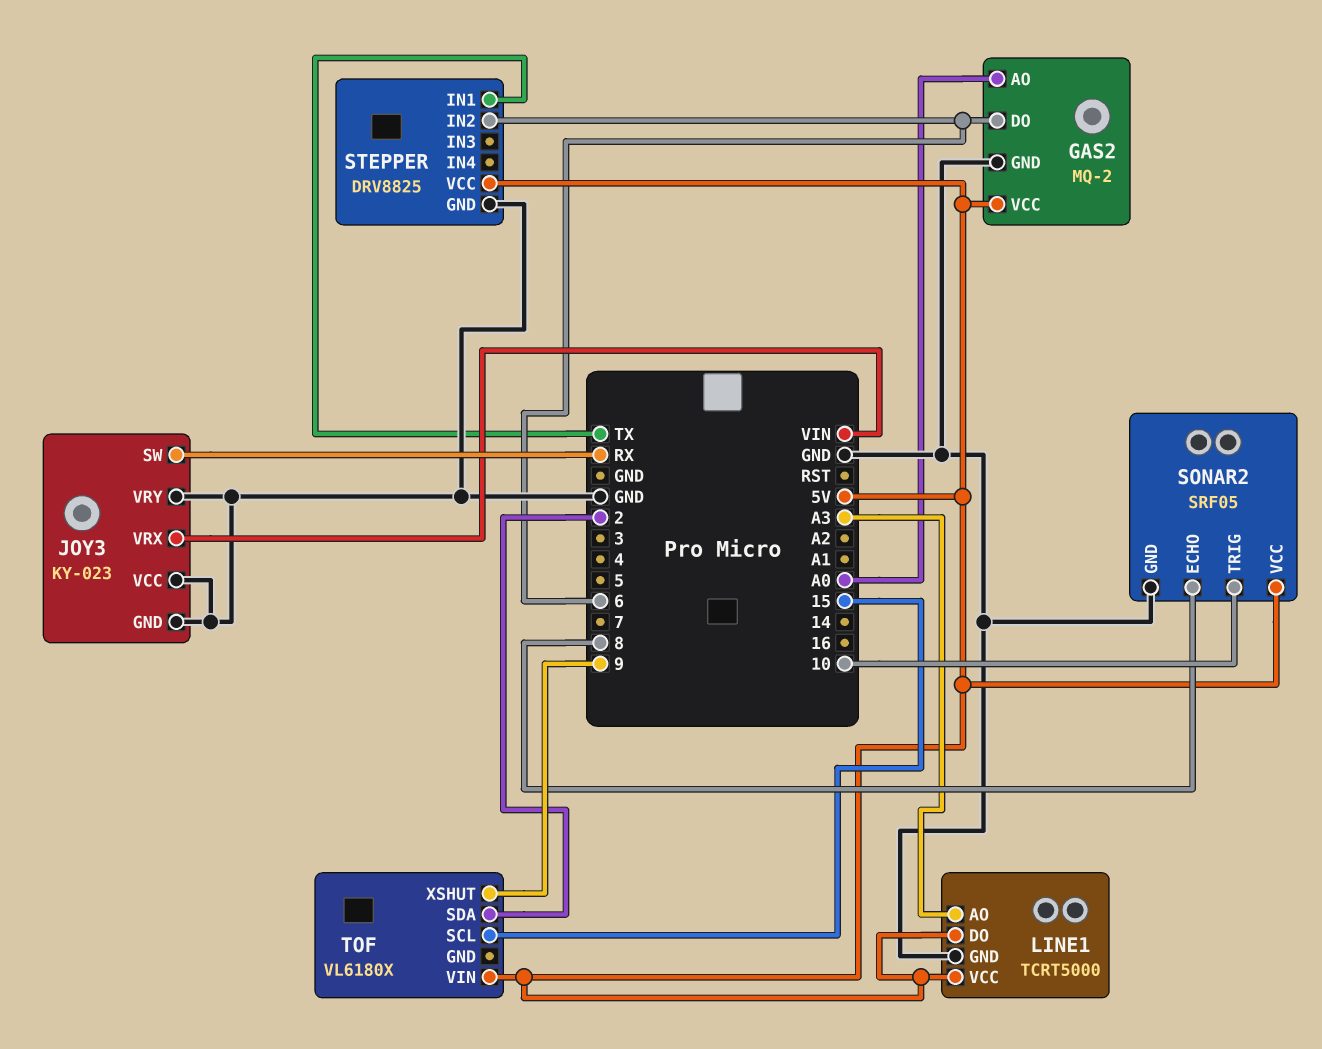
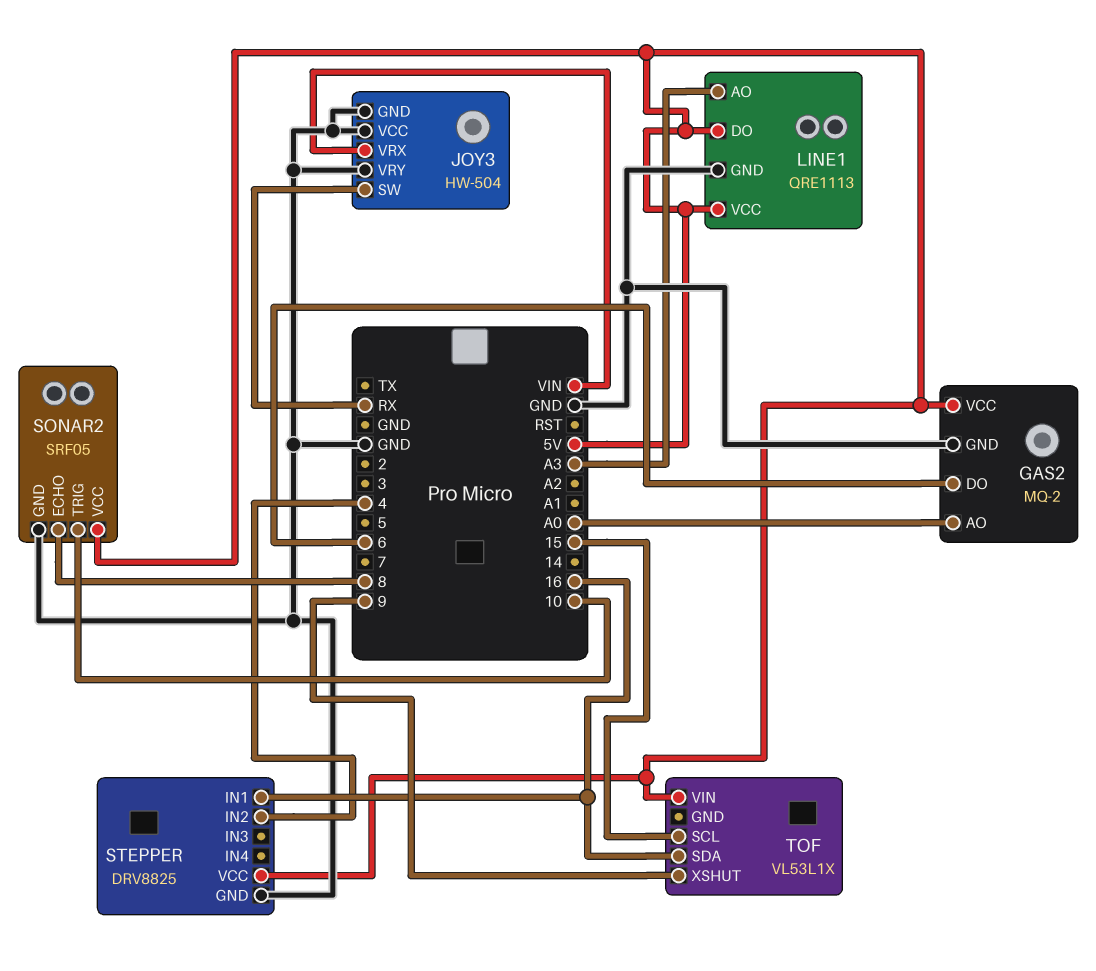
JOY3: KY-023 -> HW-504
LINE1: TCRT5000 -> QRE1113
STEPPER pin IN1: TX -> 16
STEPPER pin IN2: 6 -> 4
TOF: VL6180X -> VL53L1X
TOF pin SDA: 2 -> 16

